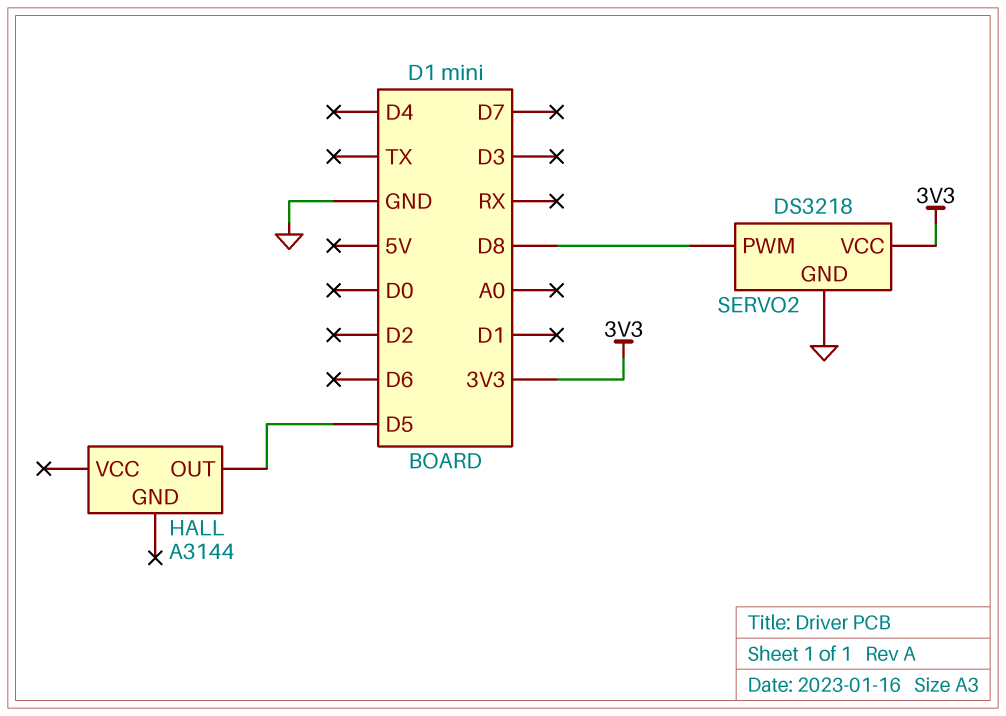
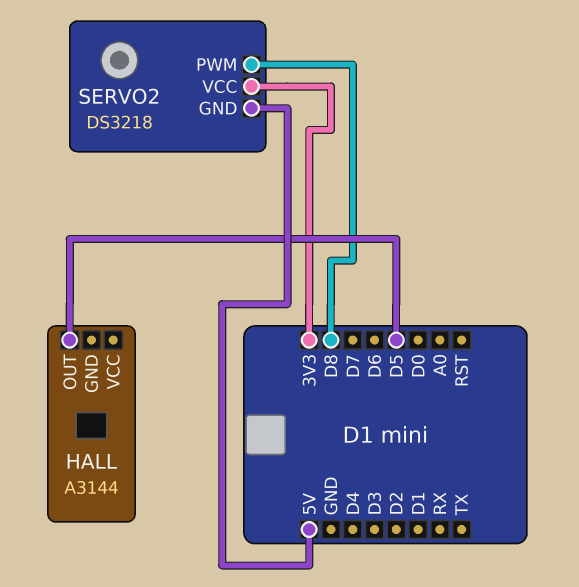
SERVO2 pin GND: GND -> 5V

